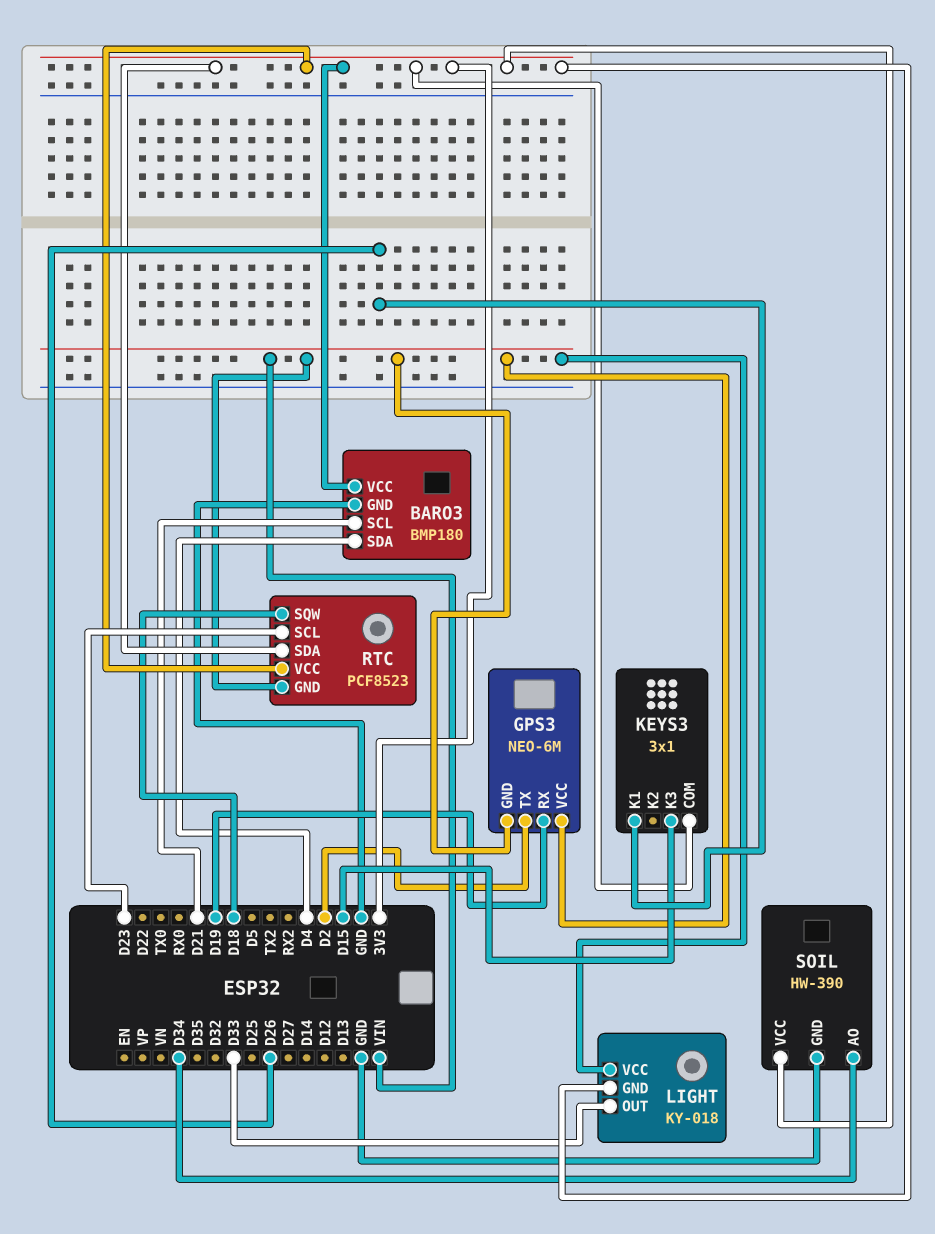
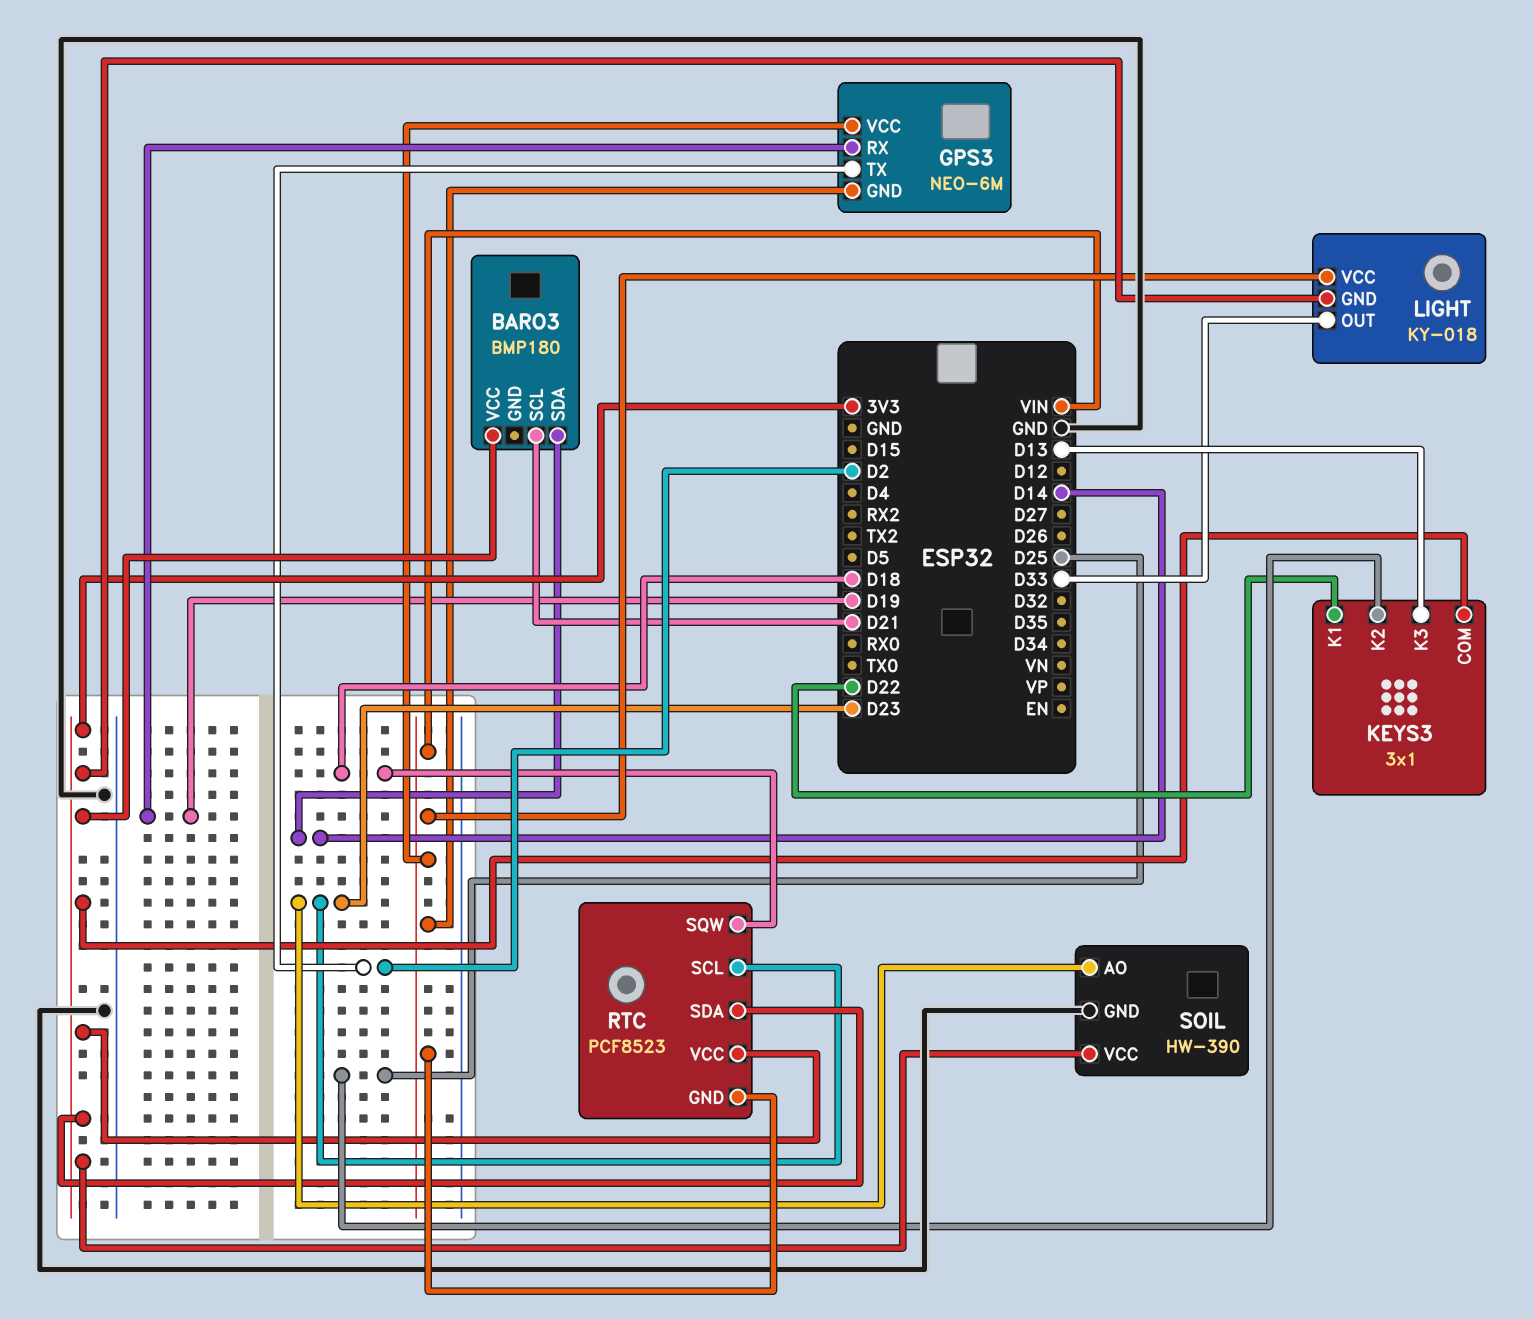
BARO3 pin GND: GND -> none
BARO3 pin SDA: D4 -> D14
KEYS3 pin K1: D26 -> D22
KEYS3 pin K2: none -> D25
KEYS3 pin K3: D15 -> D13
SOIL pin AO: D34 -> D23

